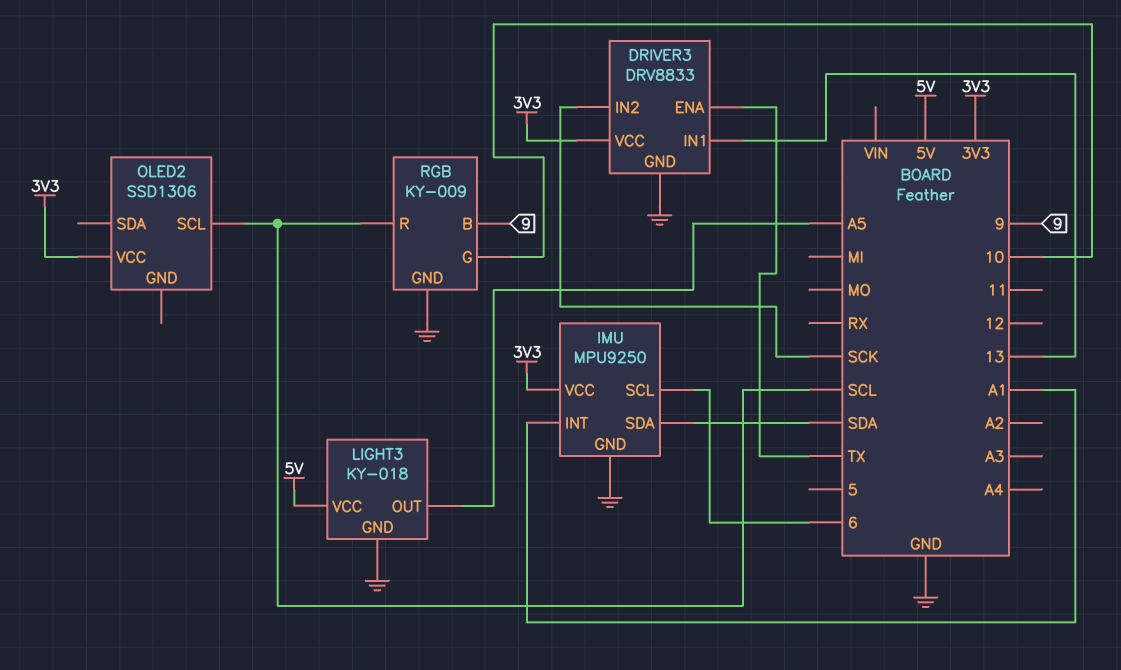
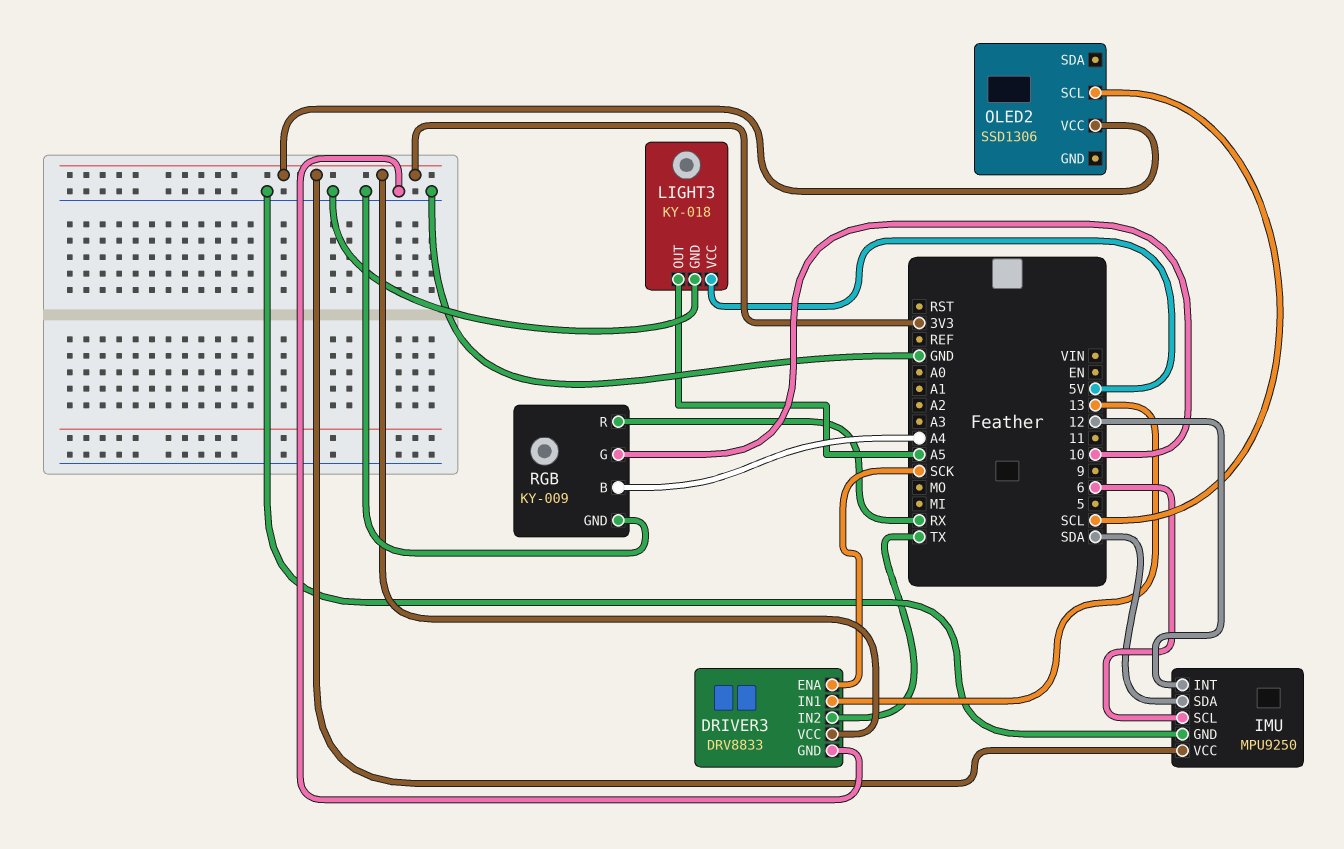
DRIVER3 pin ENA: TX -> SCK
DRIVER3 pin IN2: SCK -> TX
IMU pin INT: A1 -> 12
RGB pin B: 9 -> A4
RGB pin R: SCL -> RX

